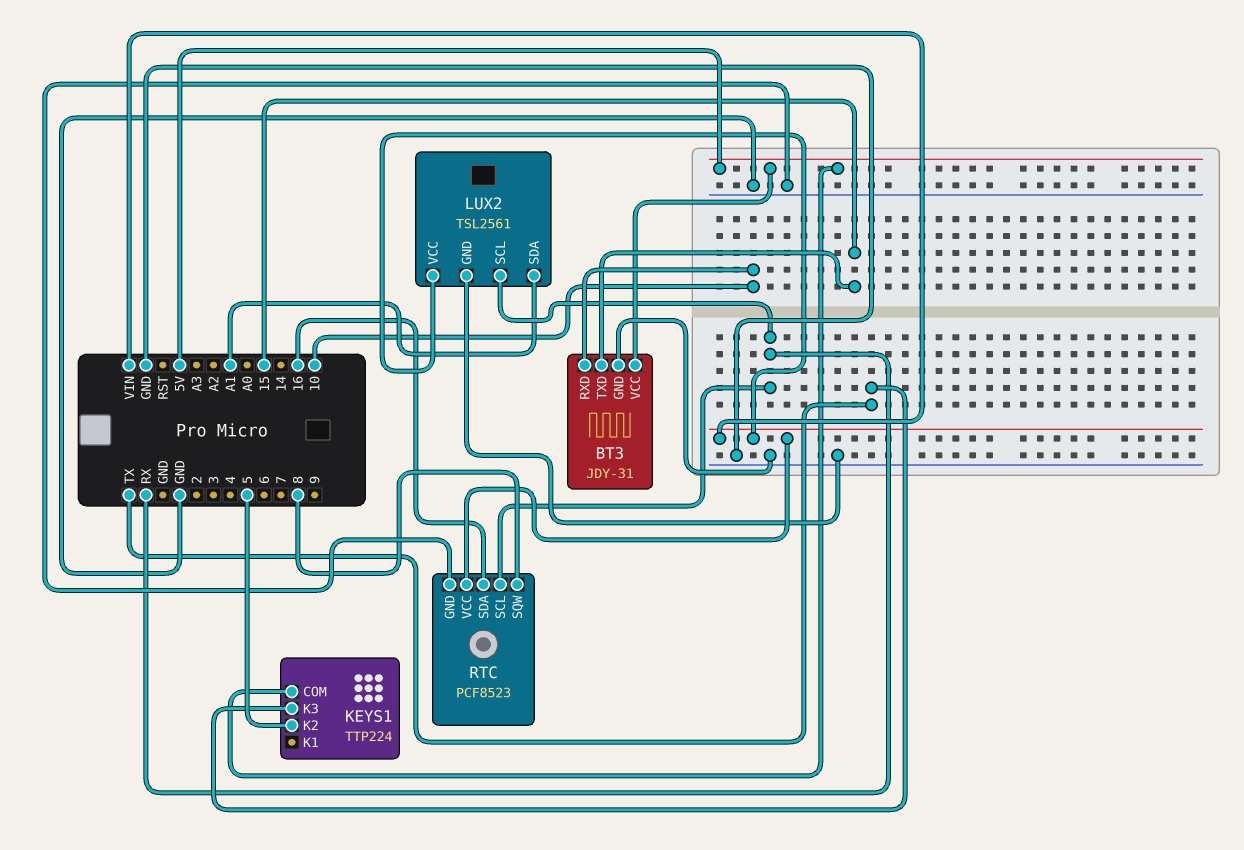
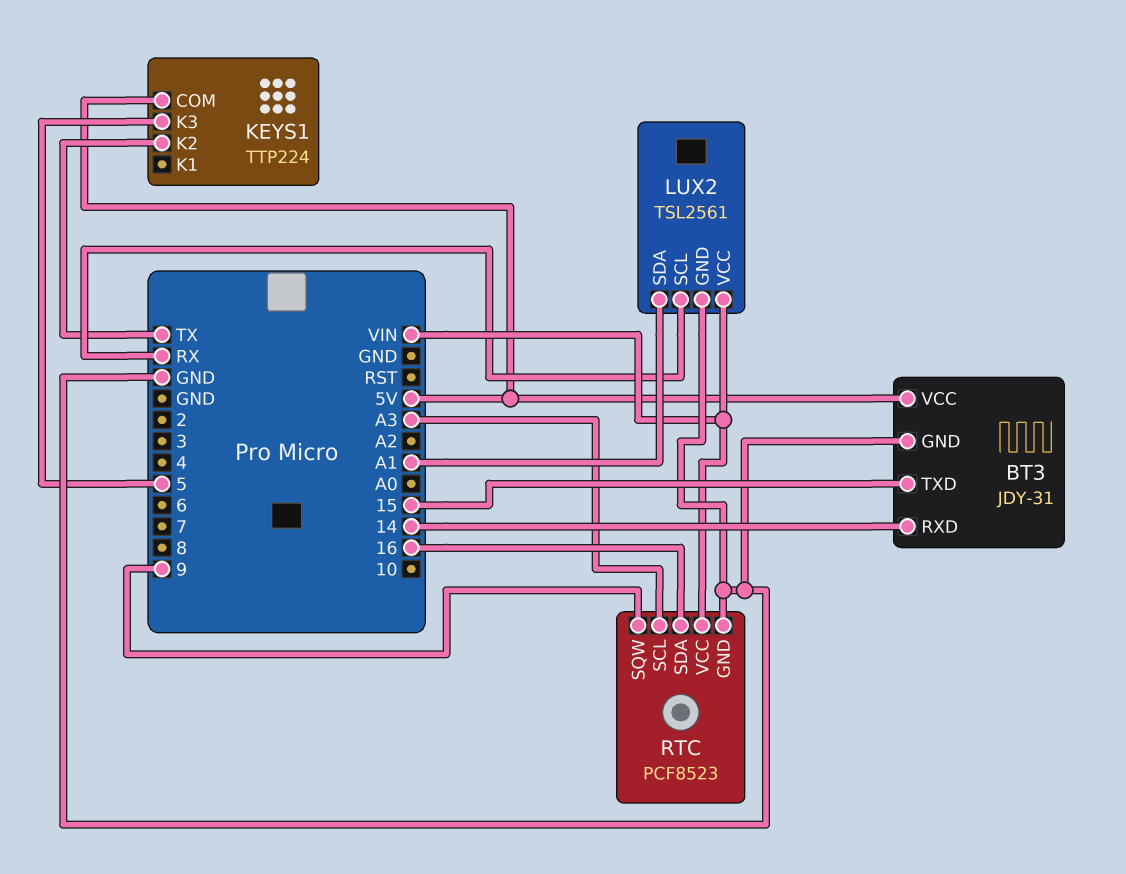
BT3 pin RXD: 10 -> 14
KEYS1 pin K2: 5 -> TX
KEYS1 pin K3: TX -> 5
RTC pin SCL: RX -> A3
RTC pin SQW: 8 -> 9

